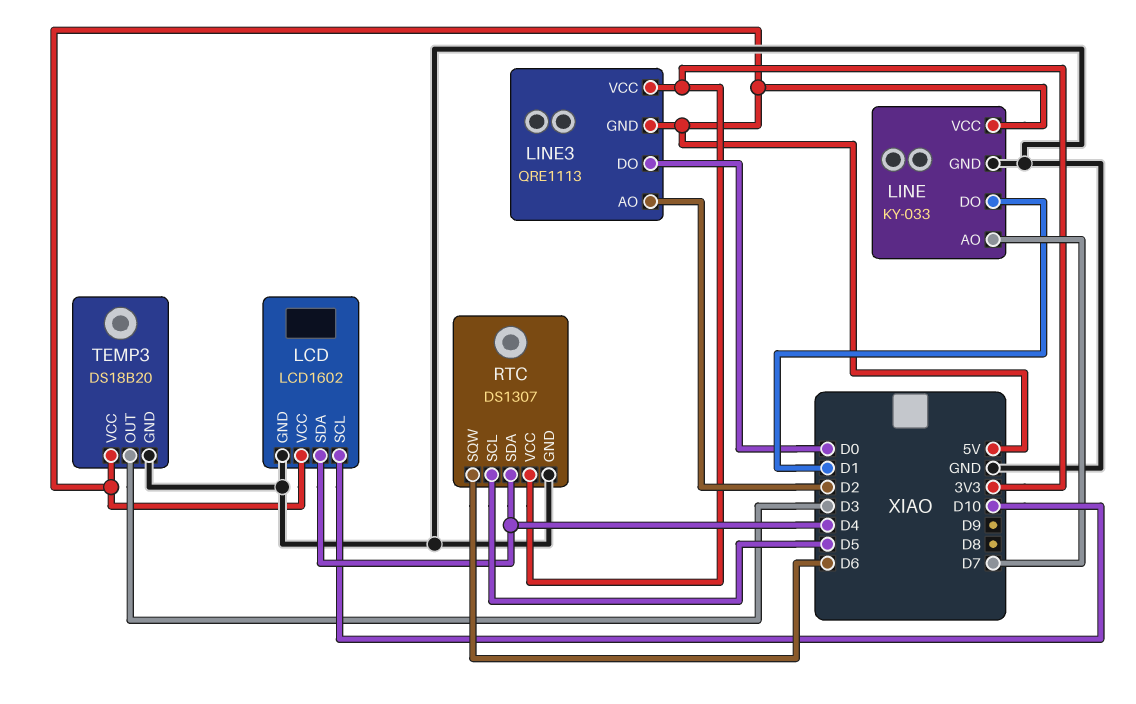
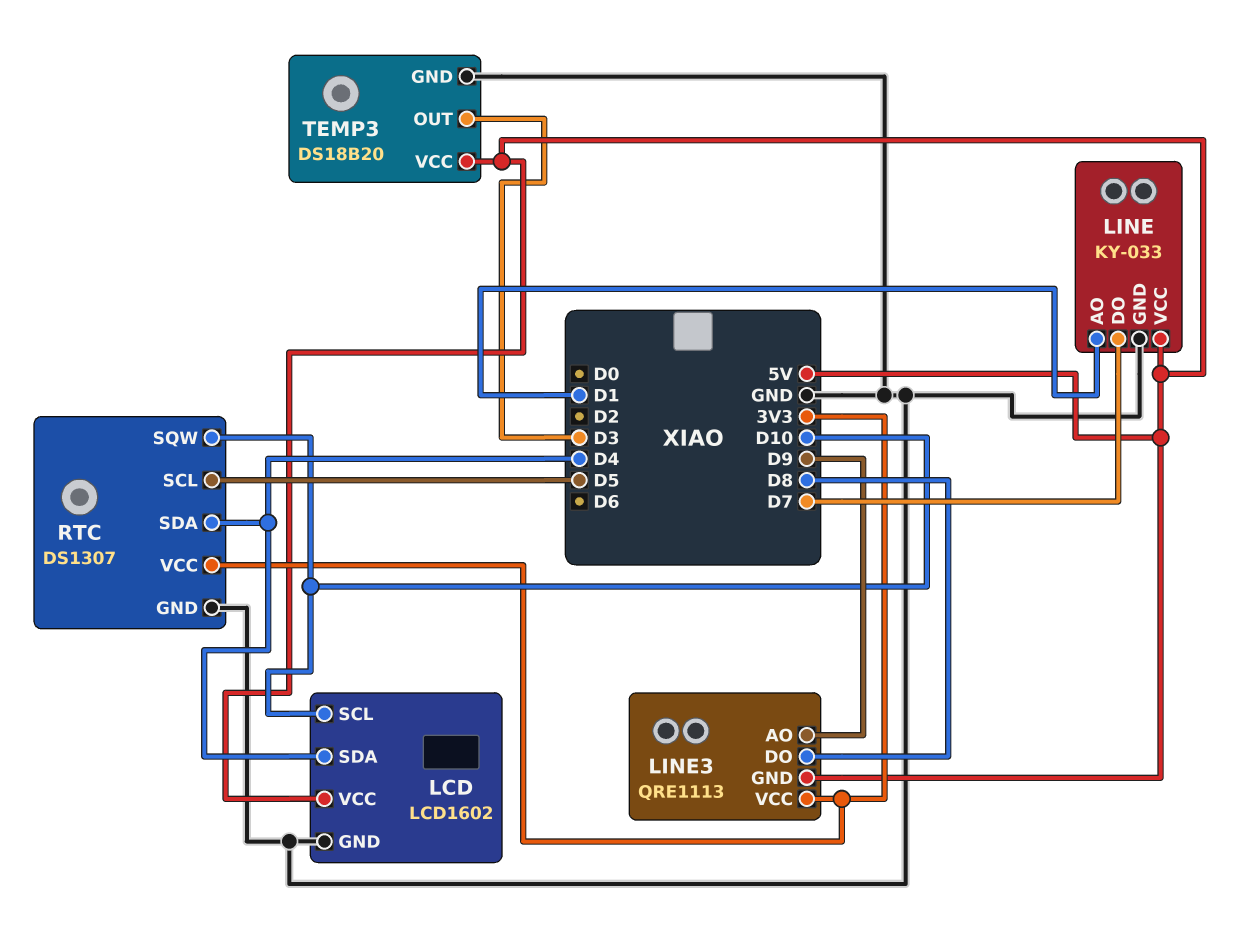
LINE pin AO: D7 -> D1
LINE pin DO: D1 -> D7
LINE3 pin AO: D2 -> D9
LINE3 pin DO: D0 -> D8
RTC pin SQW: D6 -> D10

